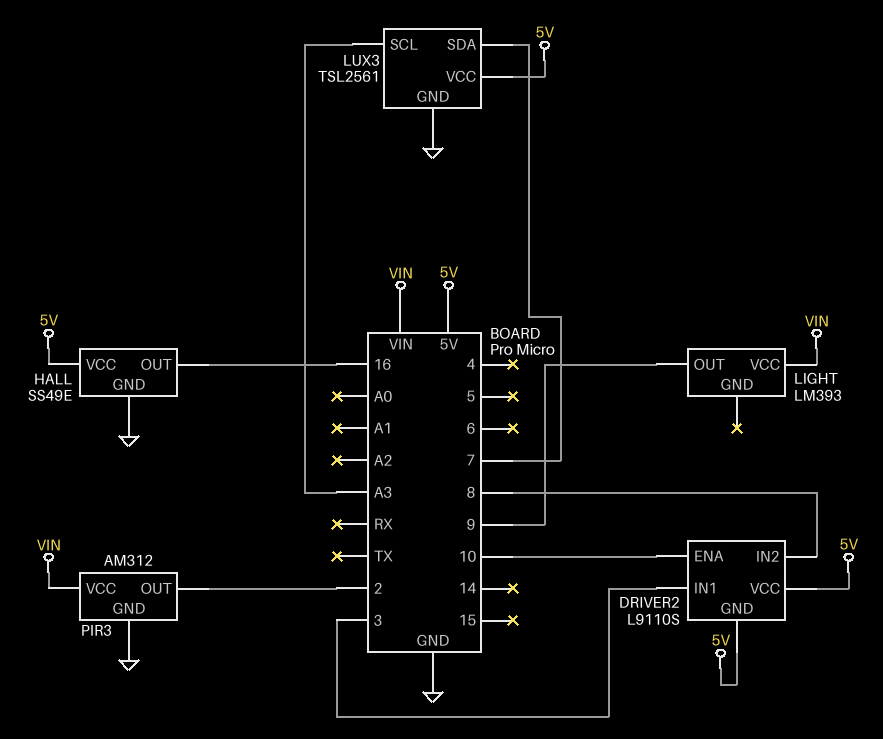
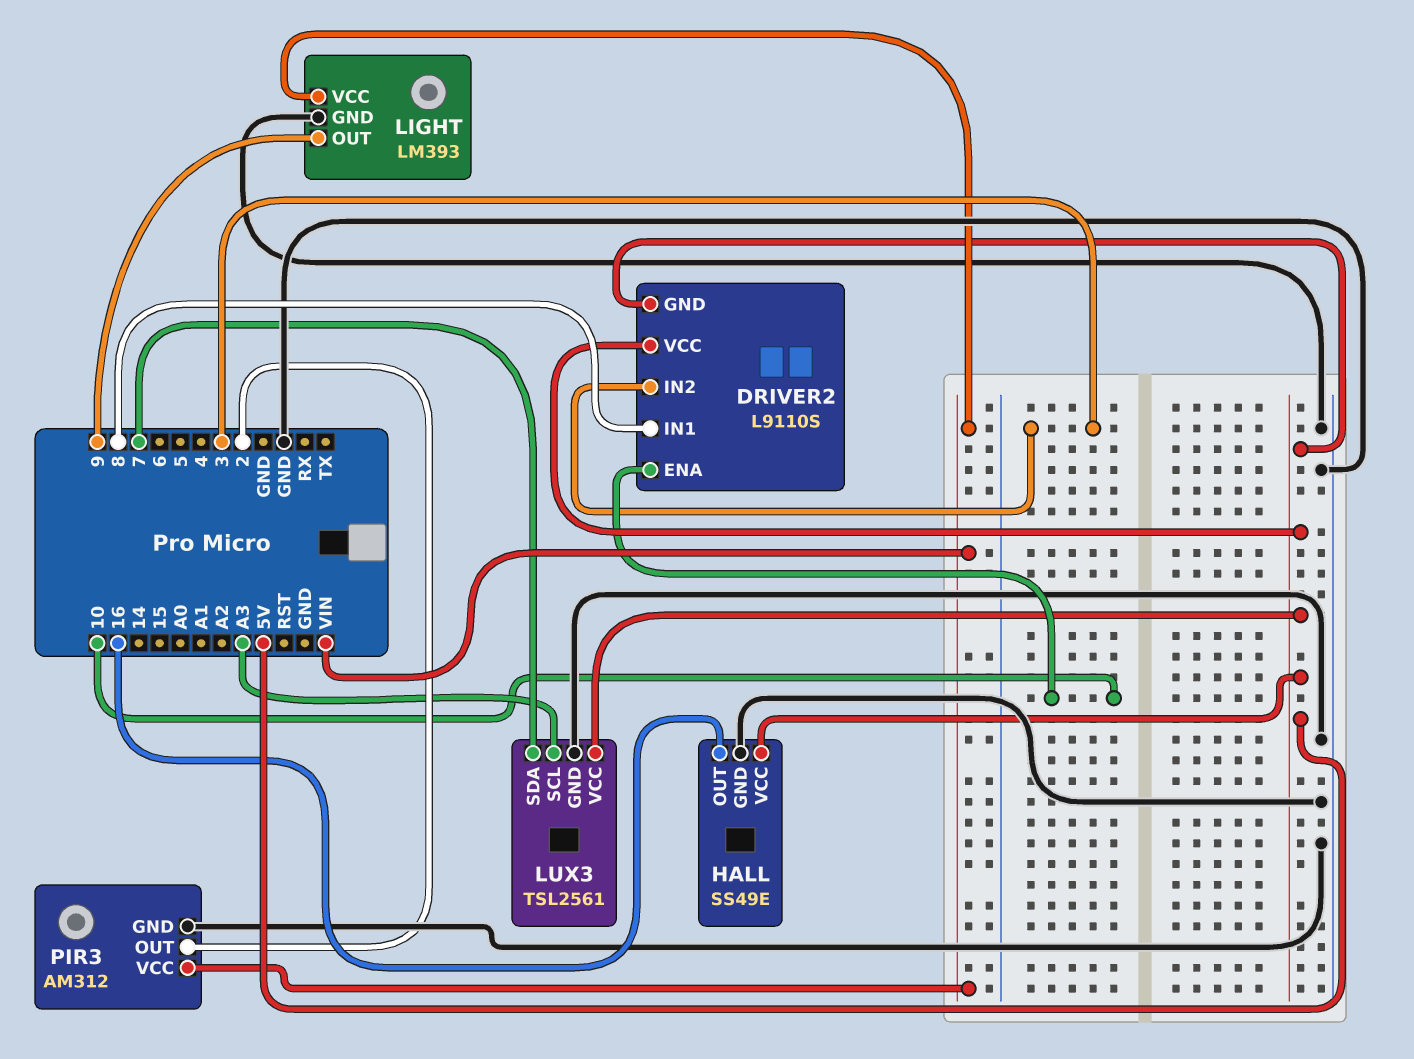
DRIVER2 pin IN1: 3 -> 8
DRIVER2 pin IN2: 8 -> 3
LIGHT pin GND: none -> GND

